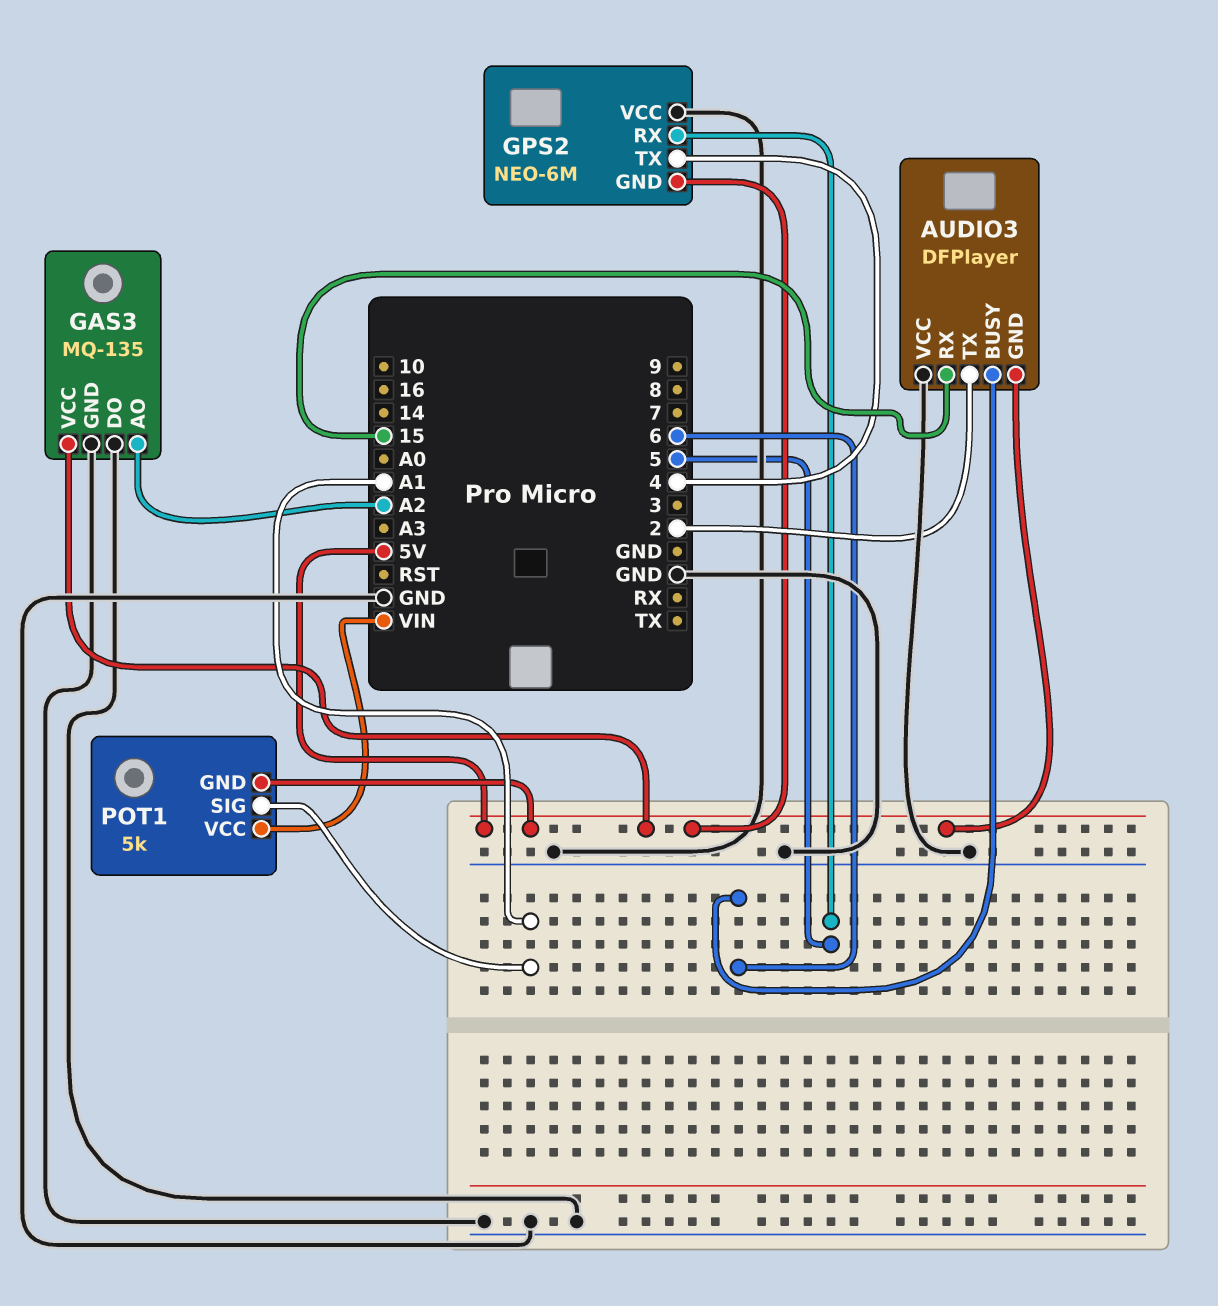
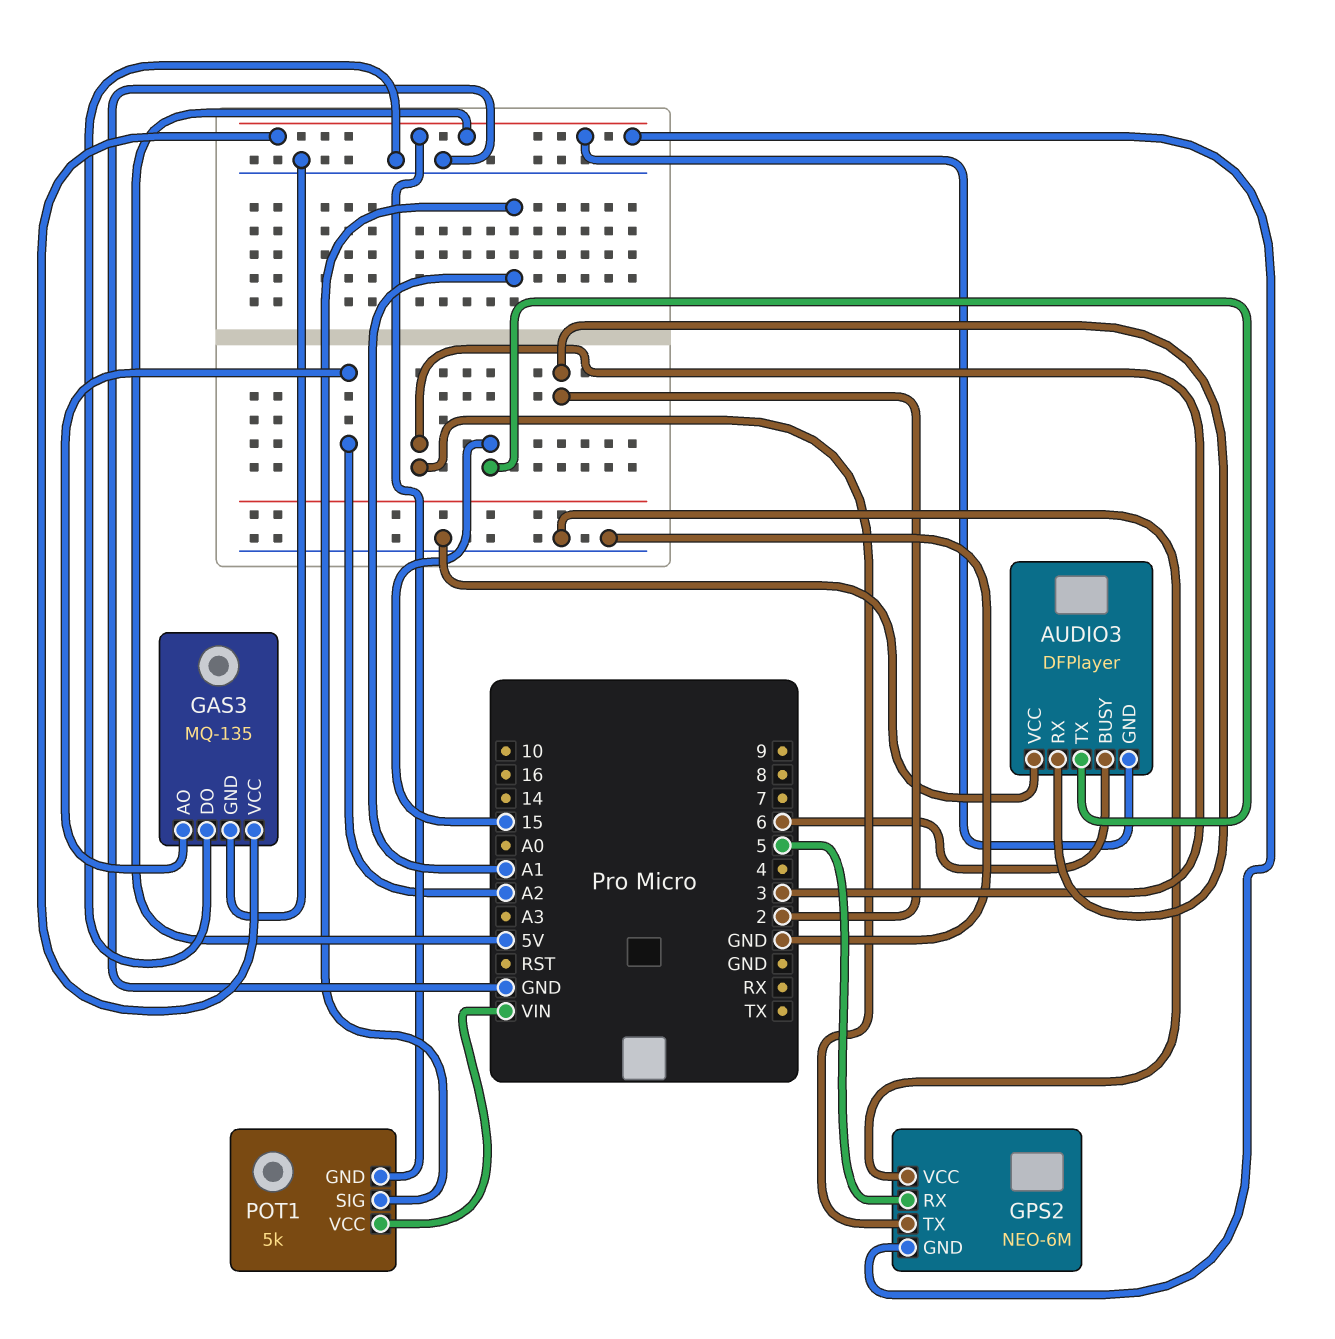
AUDIO3 pin RX: 15 -> 2
AUDIO3 pin TX: 2 -> 15
GPS2 pin TX: 4 -> 3

